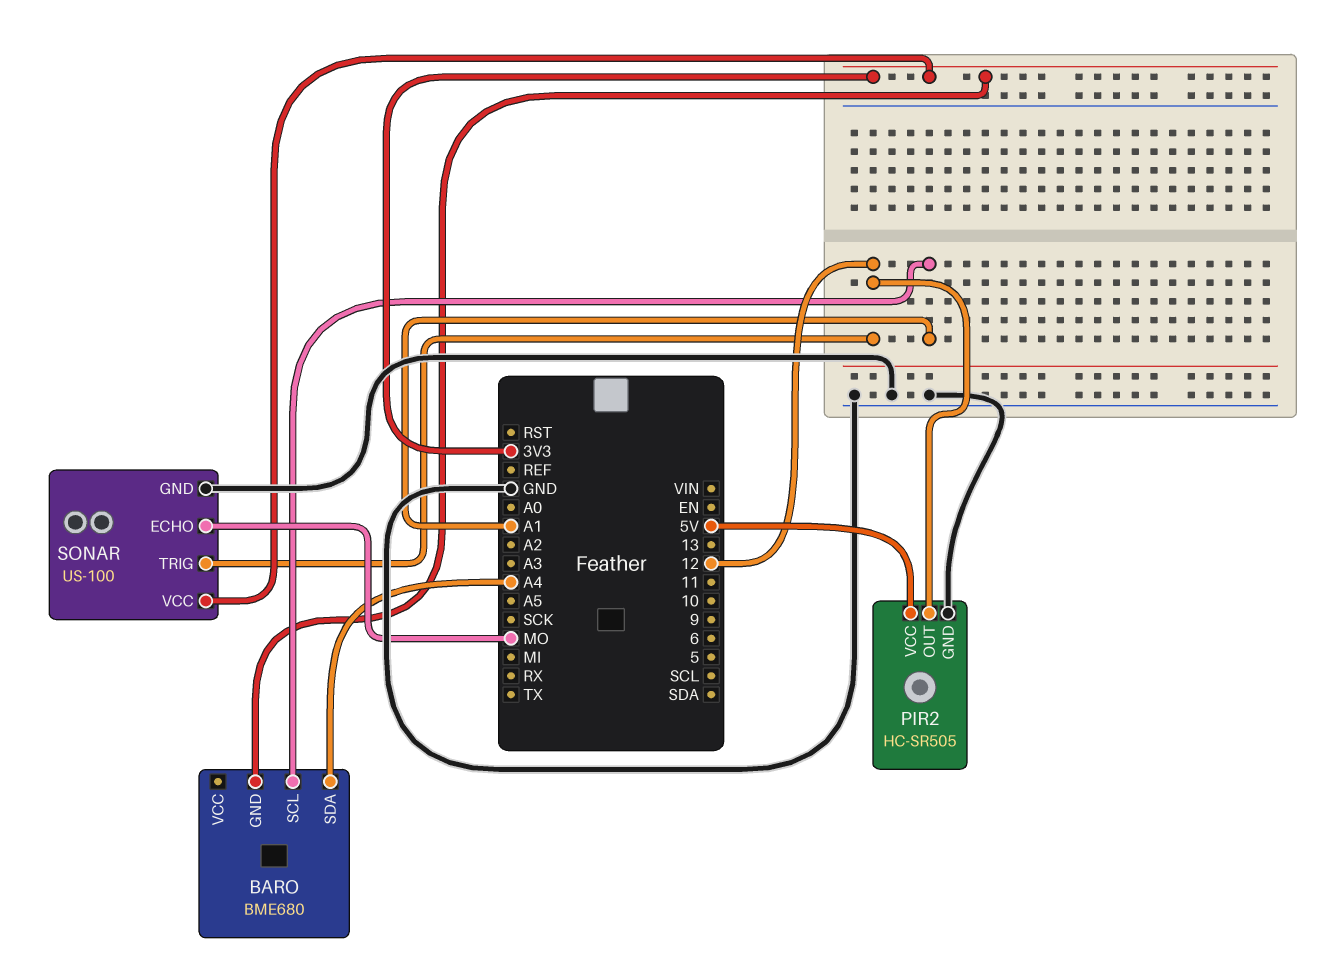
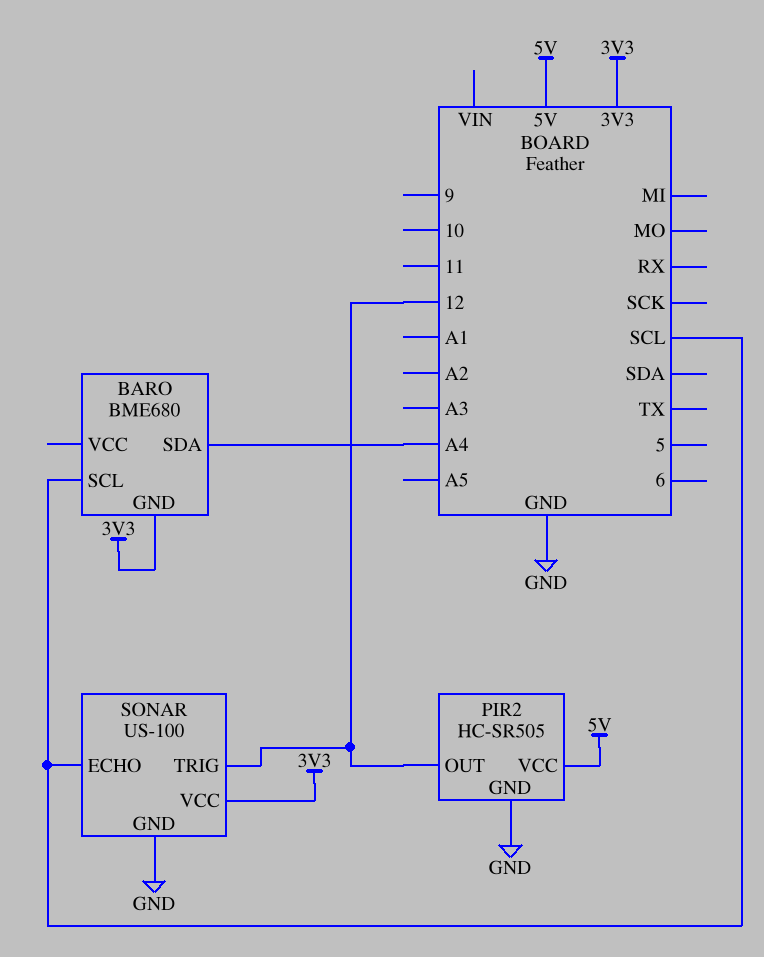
BARO pin SCL: A1 -> SCL
SONAR pin ECHO: MO -> SCL

